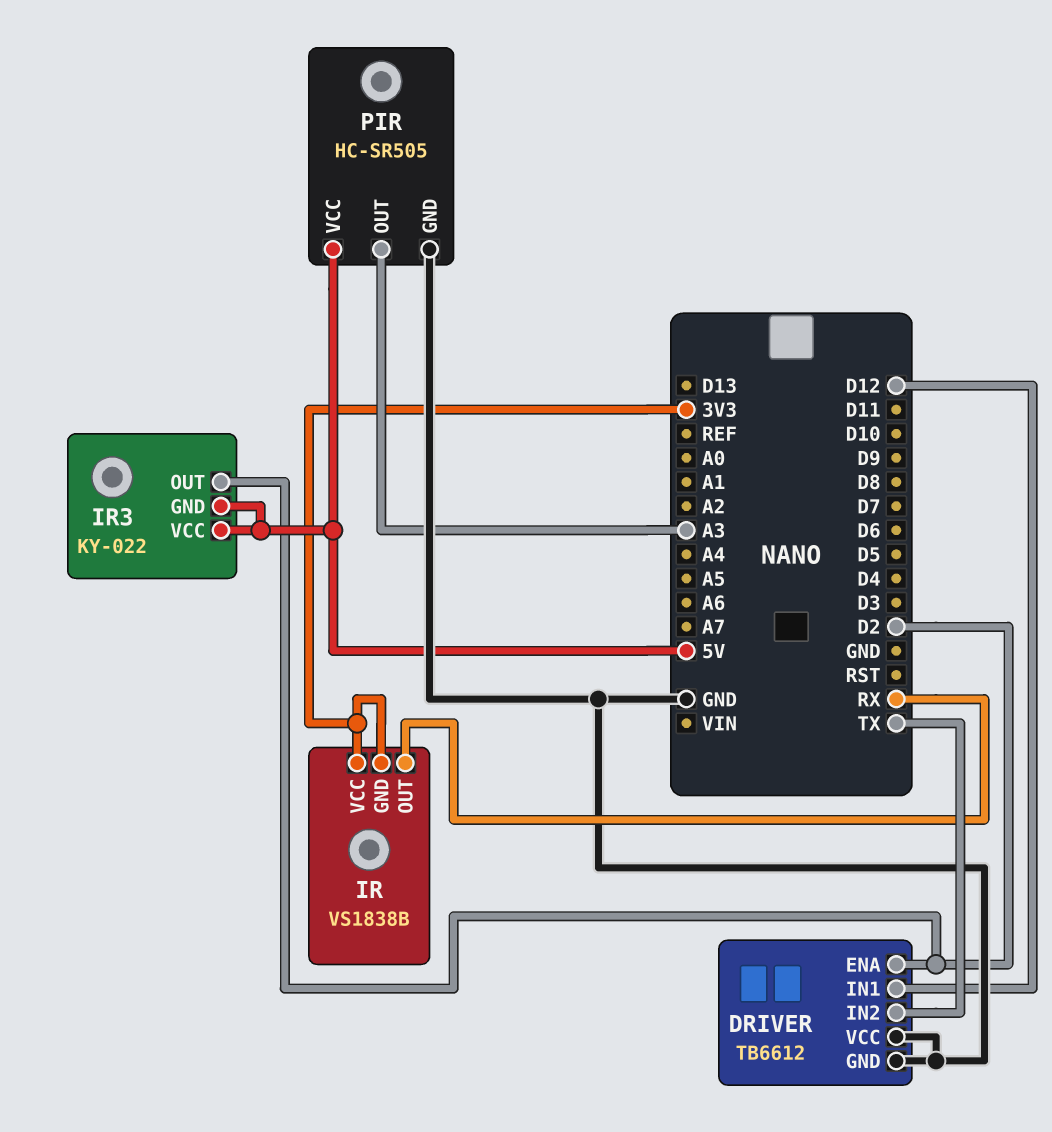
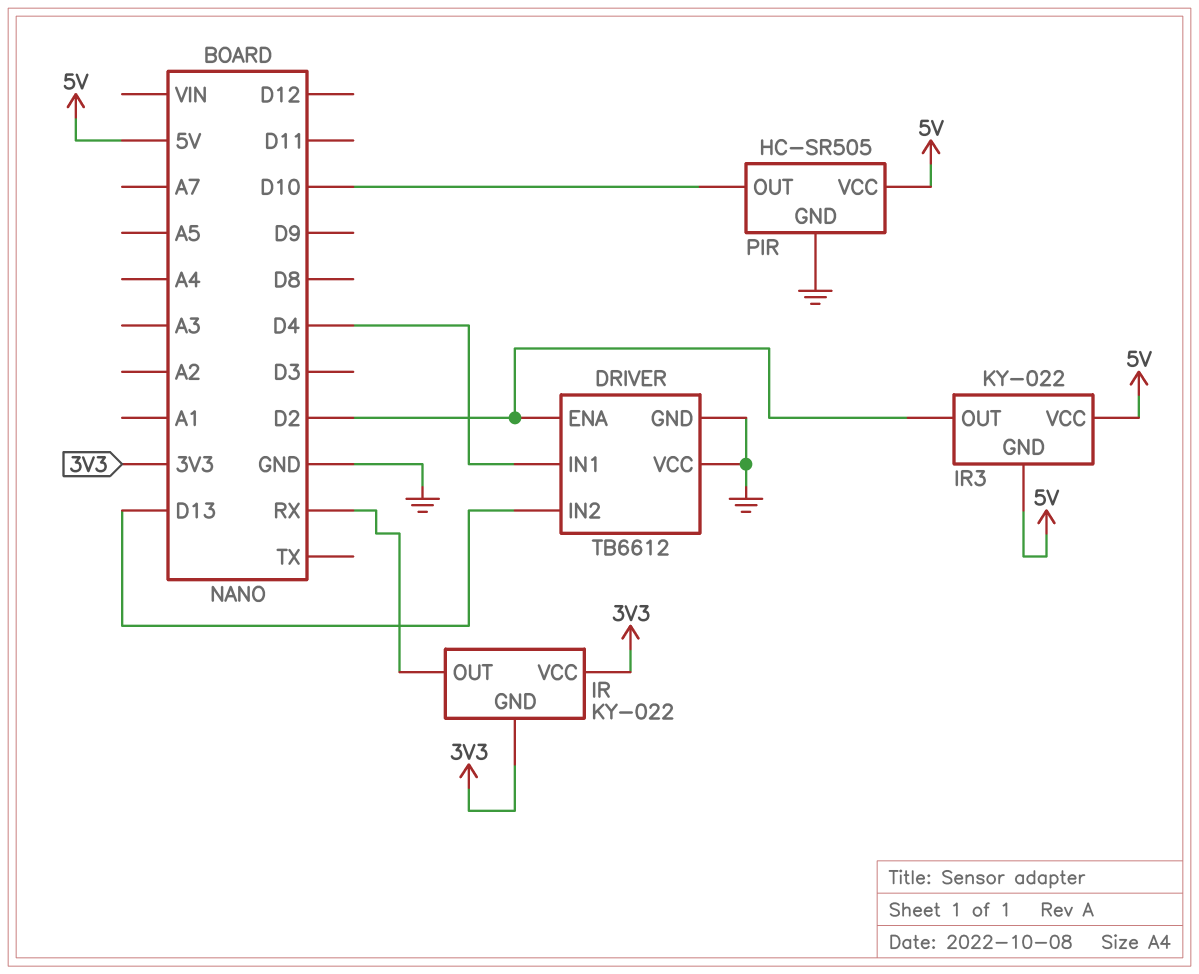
DRIVER pin IN1: D12 -> D4
DRIVER pin IN2: TX -> D13
IR: VS1838B -> KY-022
PIR pin OUT: A3 -> D10

